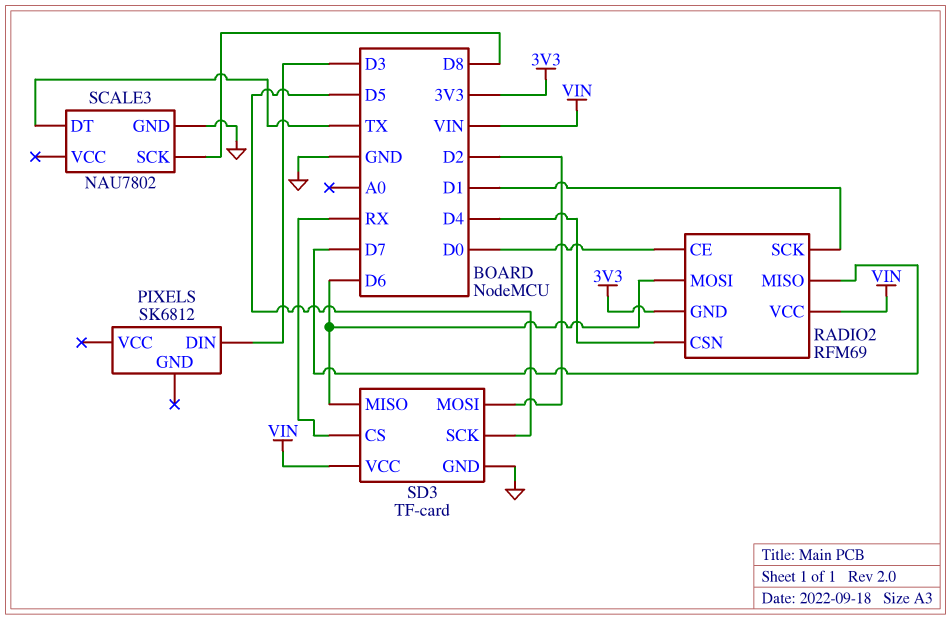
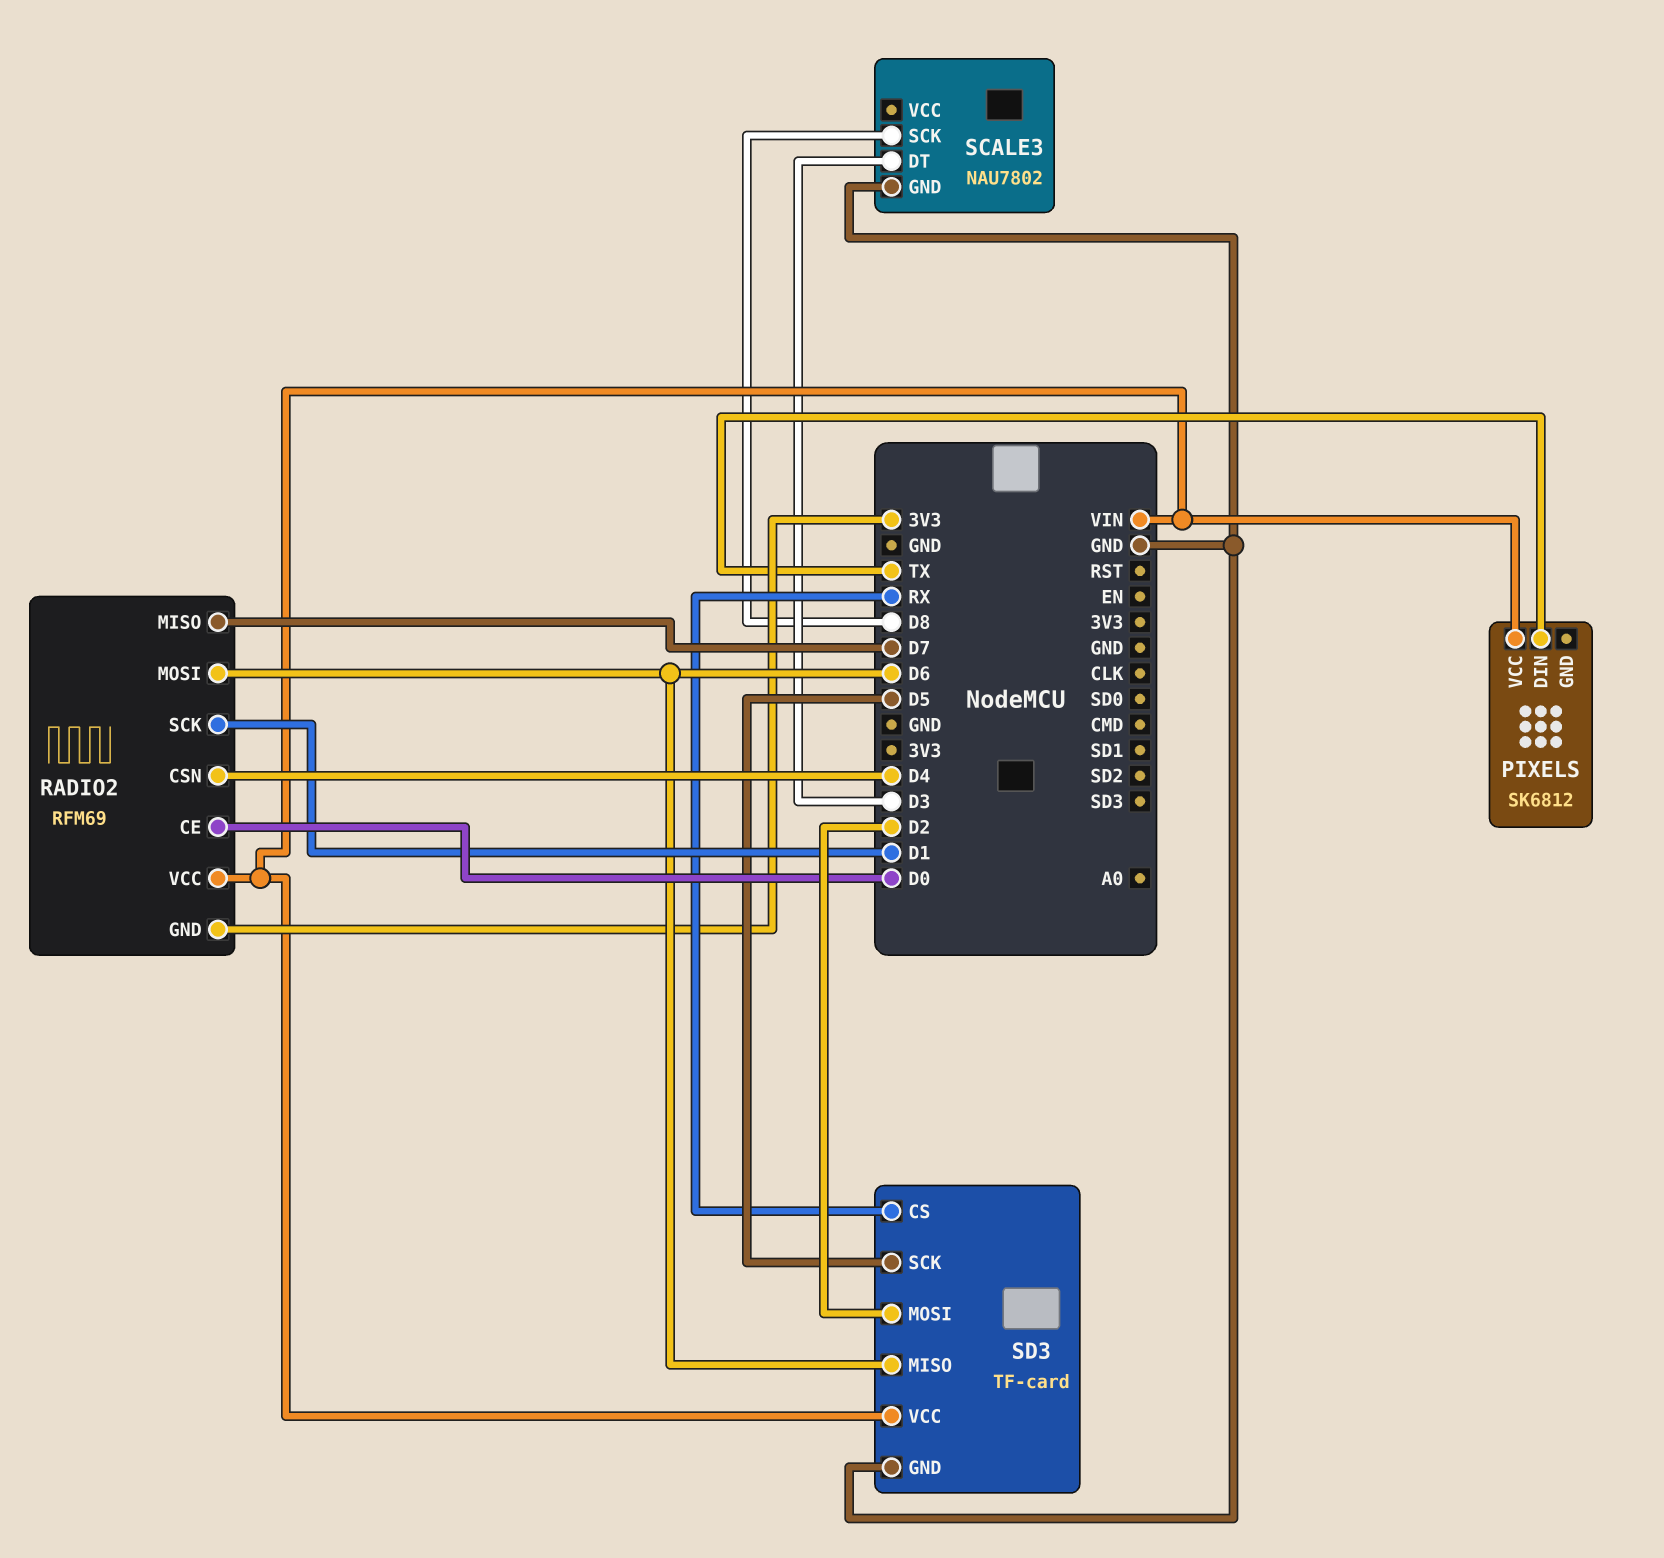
PIXELS pin DIN: D3 -> TX
PIXELS pin VCC: none -> VIN
SCALE3 pin DT: TX -> D3

